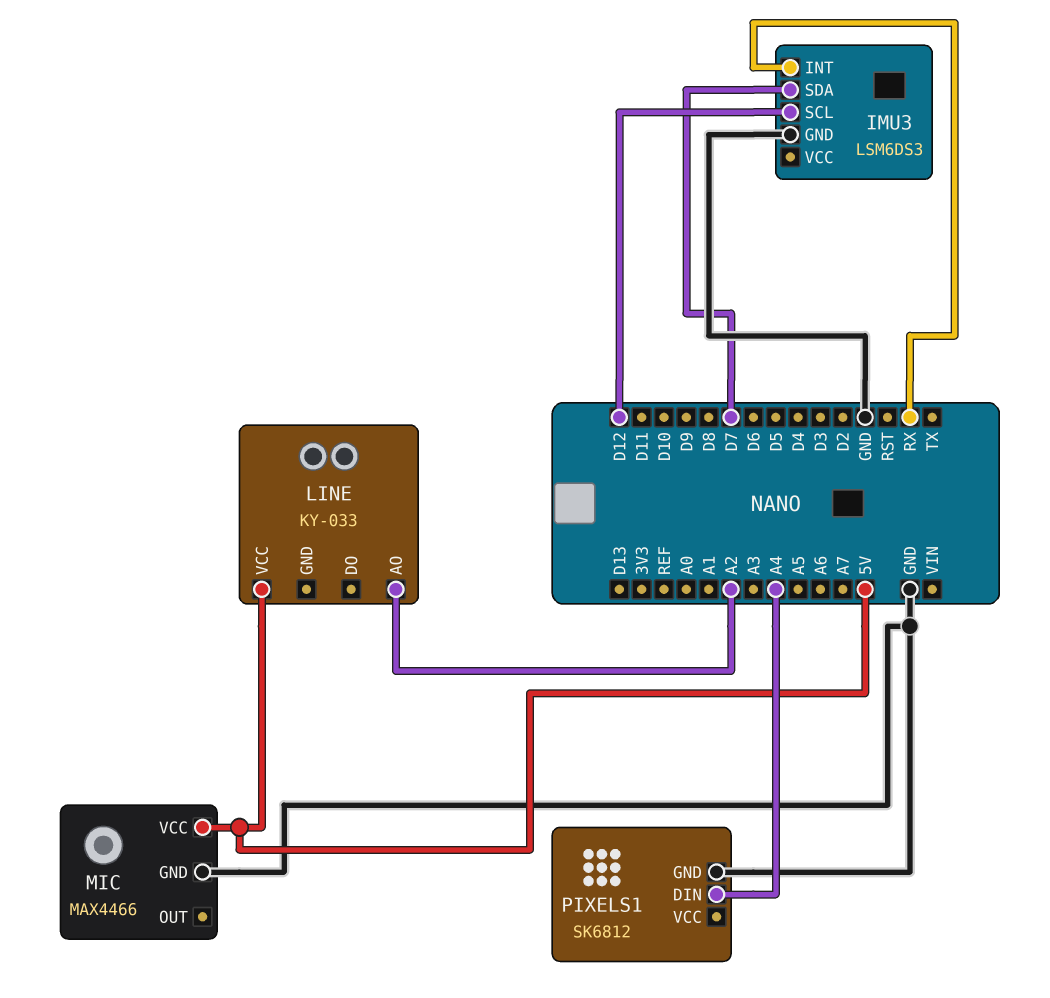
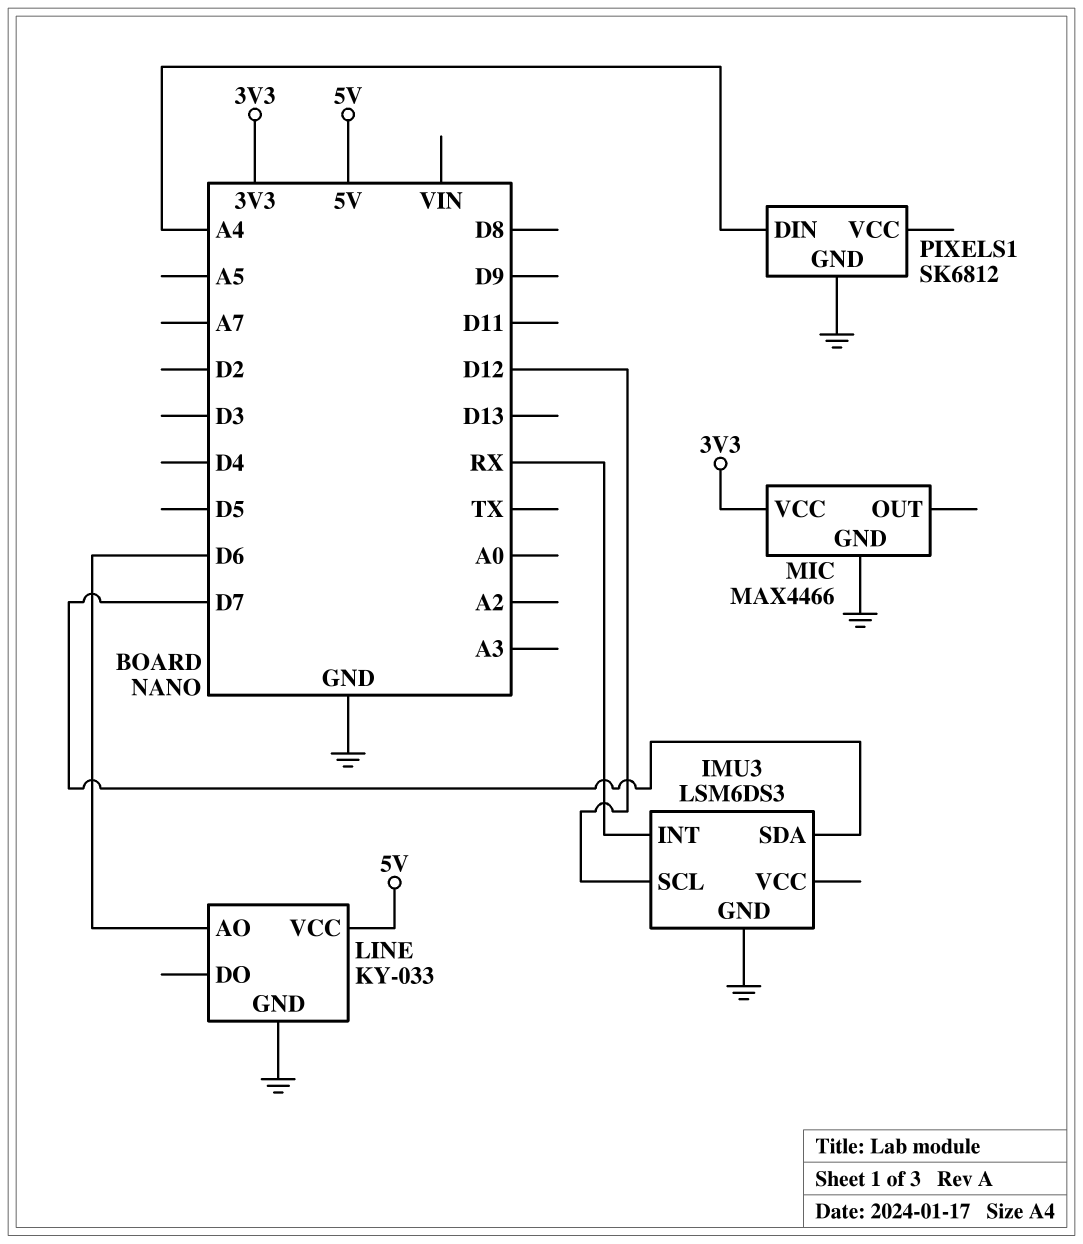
LINE pin AO: A2 -> D6
LINE pin GND: none -> GND
MIC pin VCC: 5V -> 3V3

